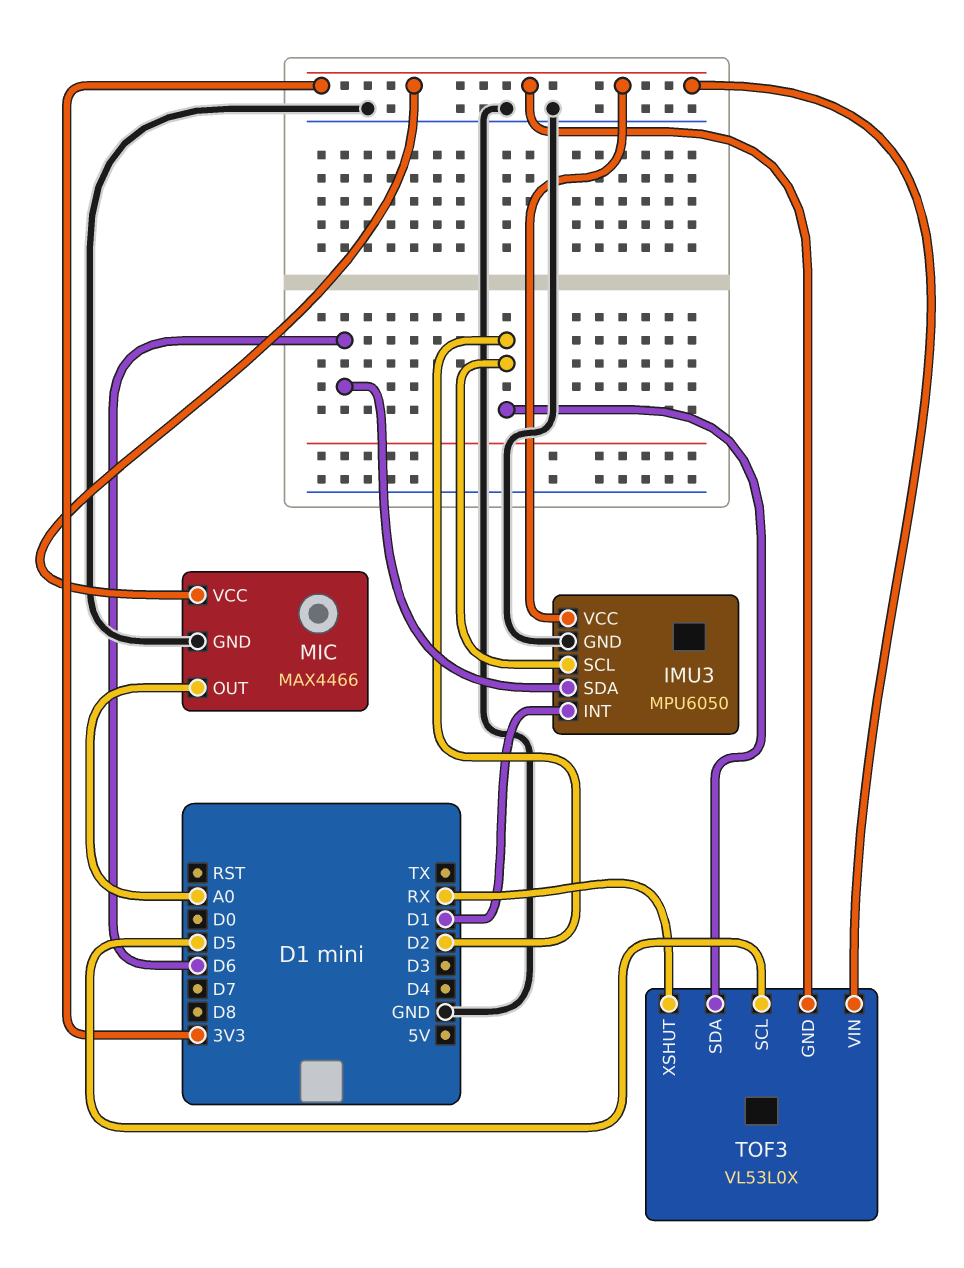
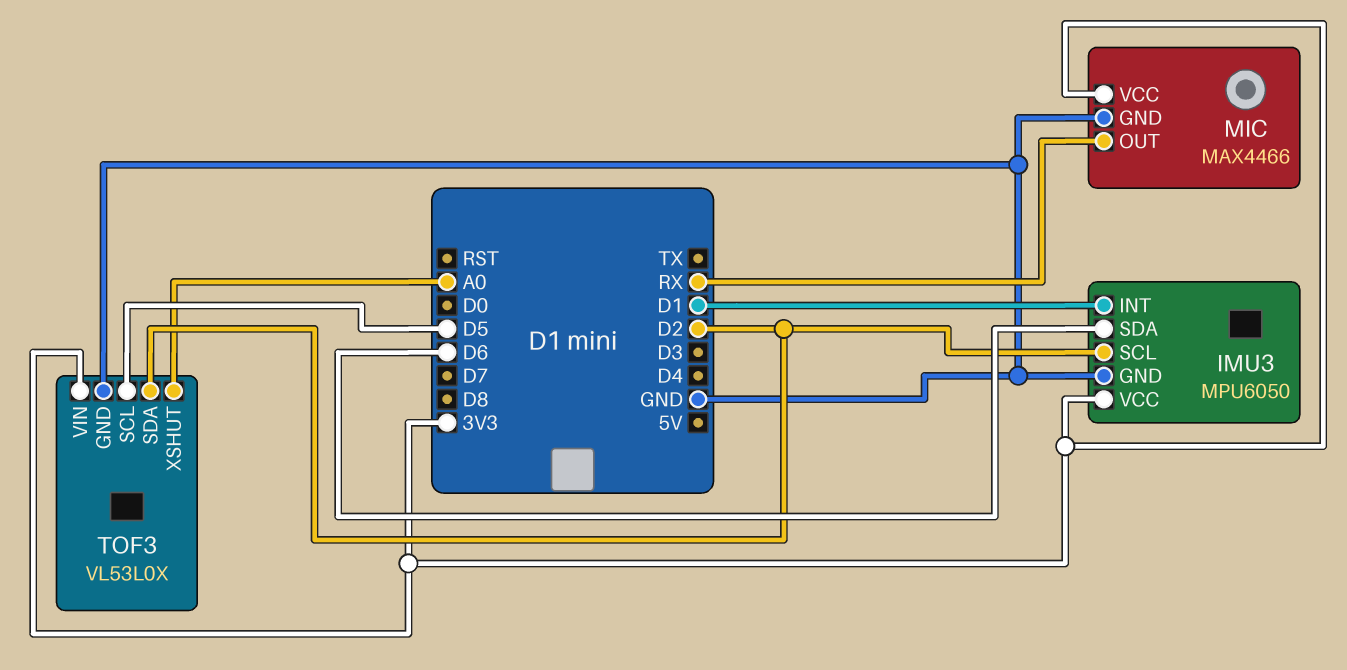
MIC pin OUT: A0 -> RX
TOF3 pin GND: 3V3 -> GND
TOF3 pin XSHUT: RX -> A0

